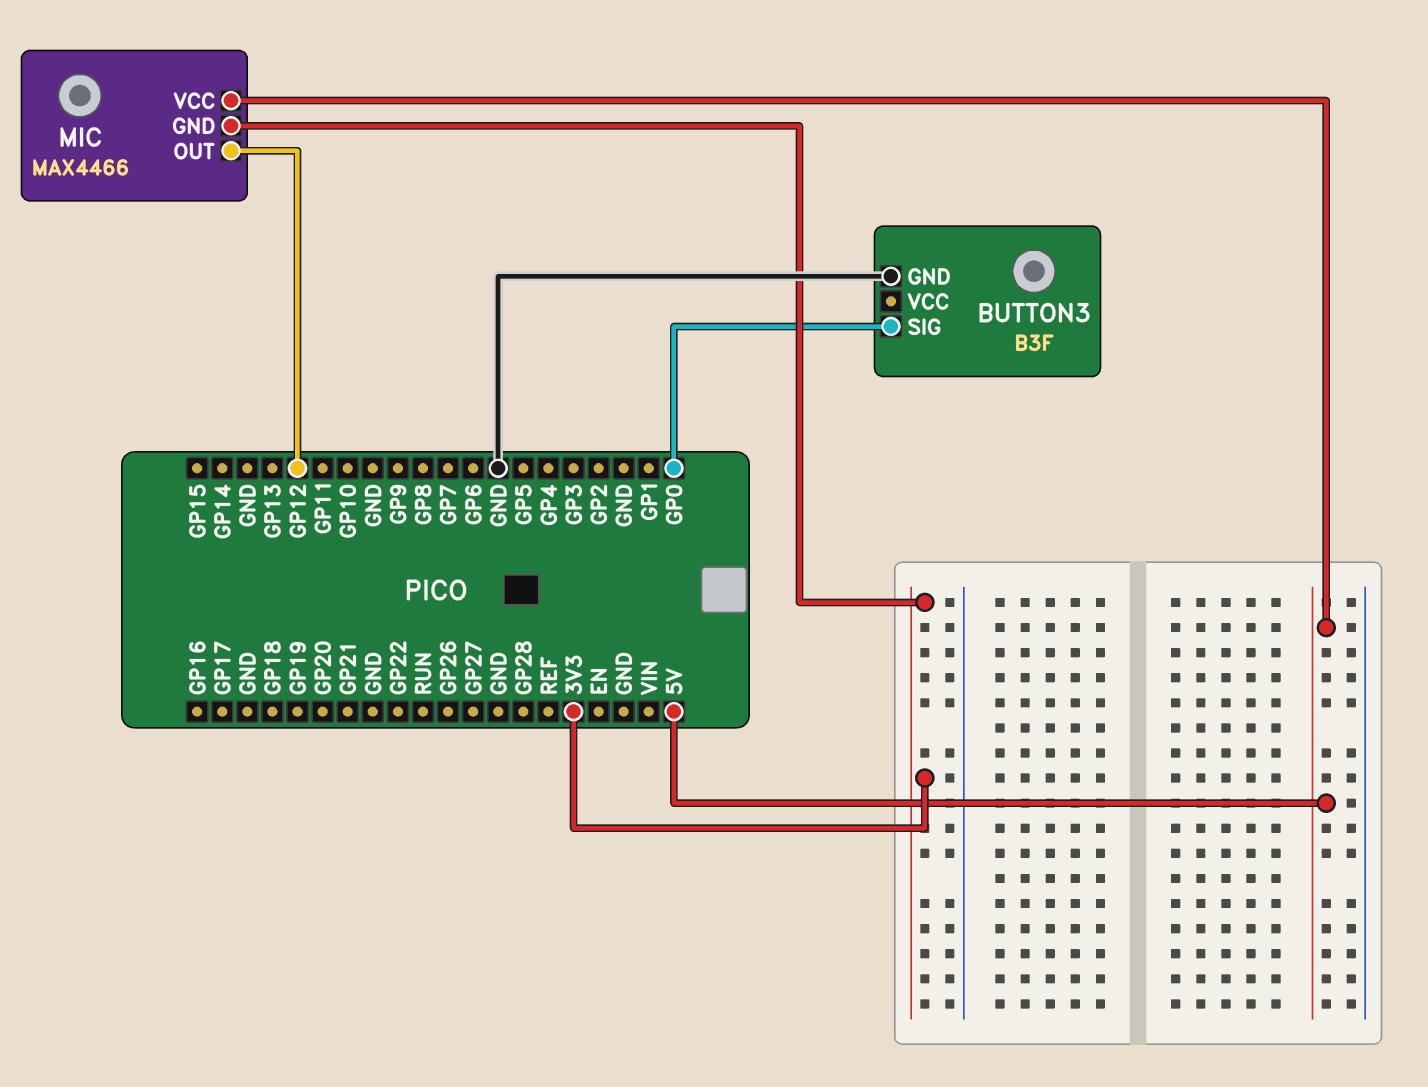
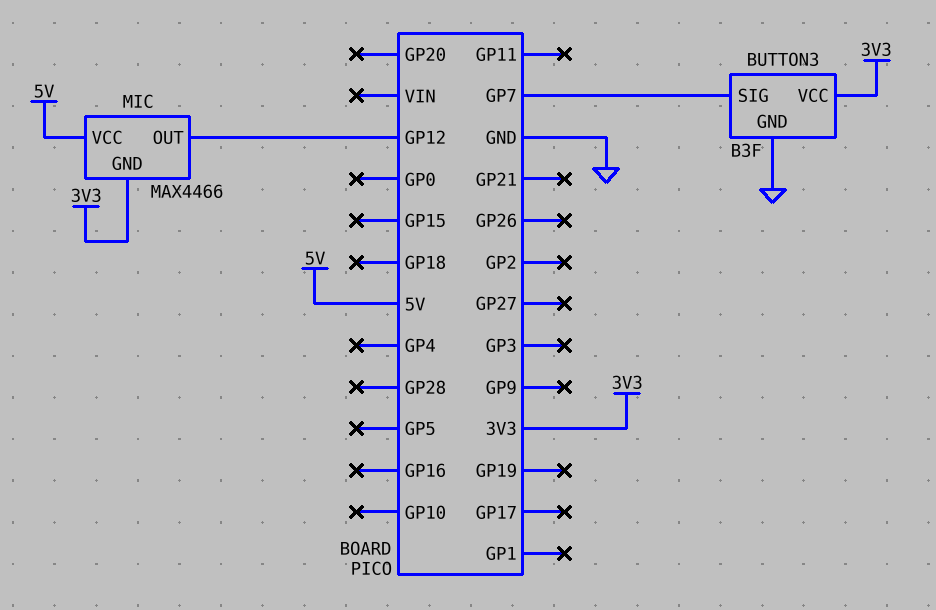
BUTTON3 pin SIG: GP0 -> GP7
BUTTON3 pin VCC: none -> 3V3

